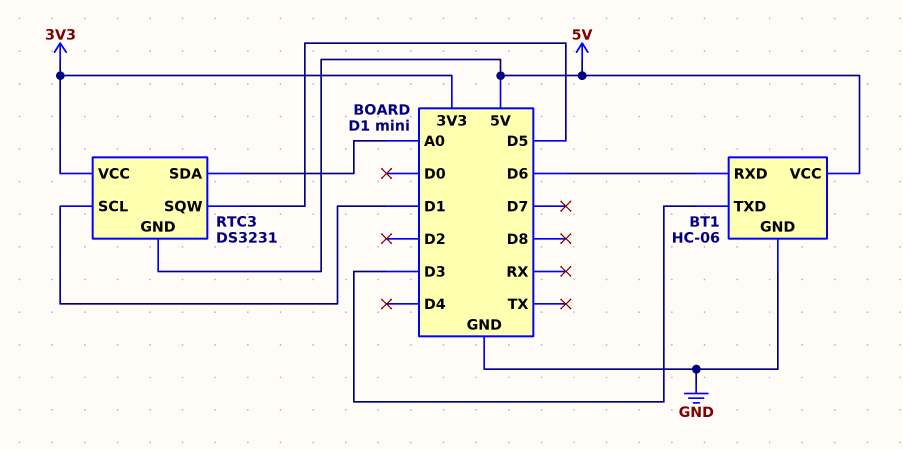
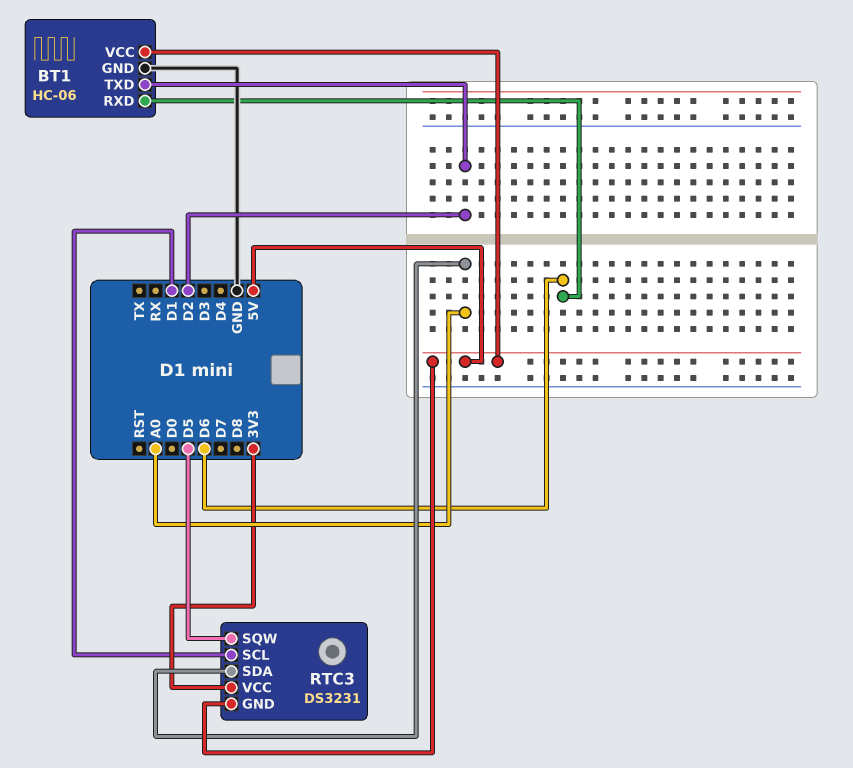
BT1 pin TXD: D3 -> D2

